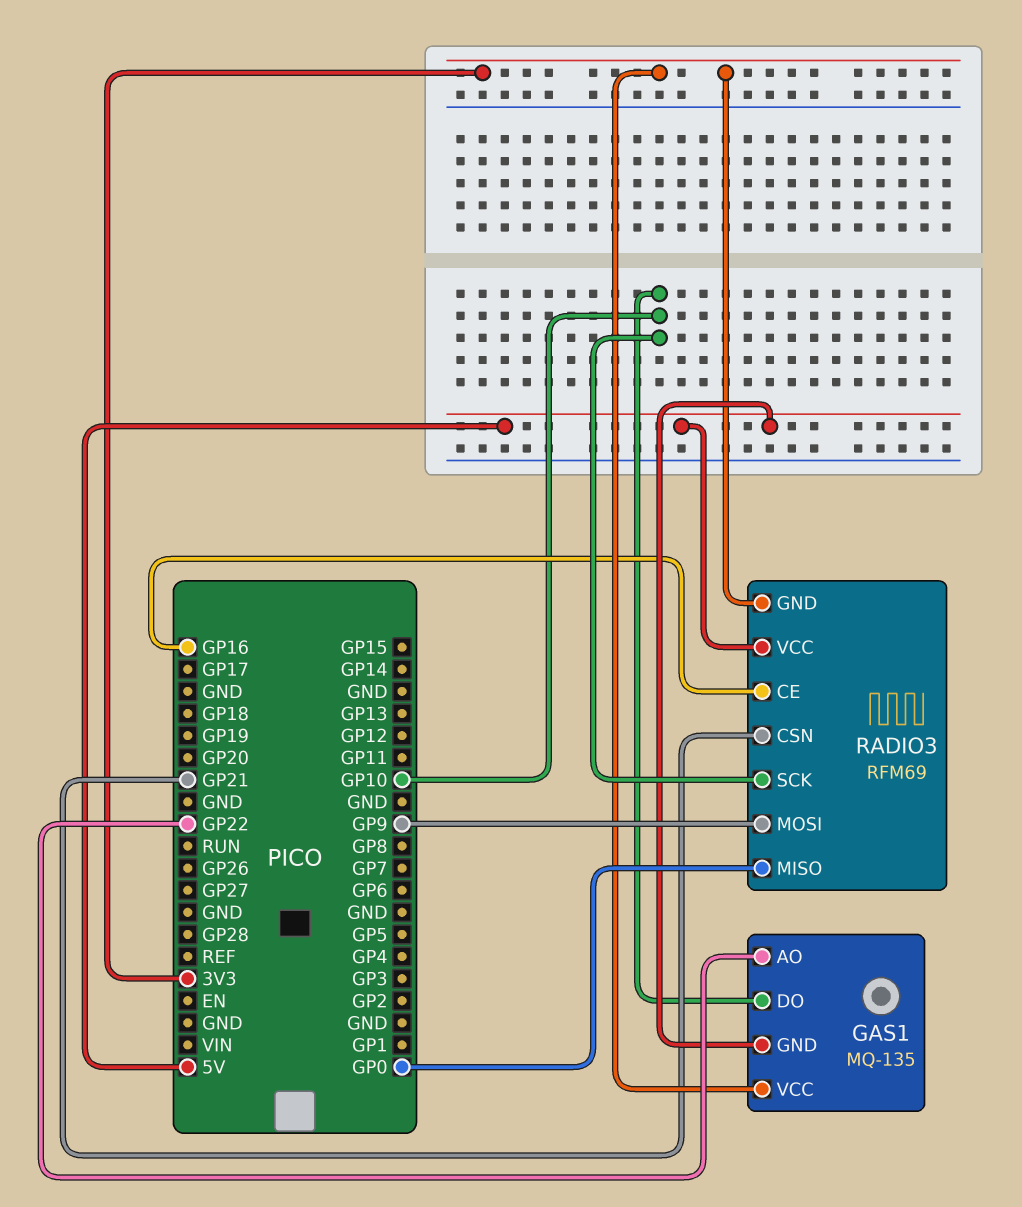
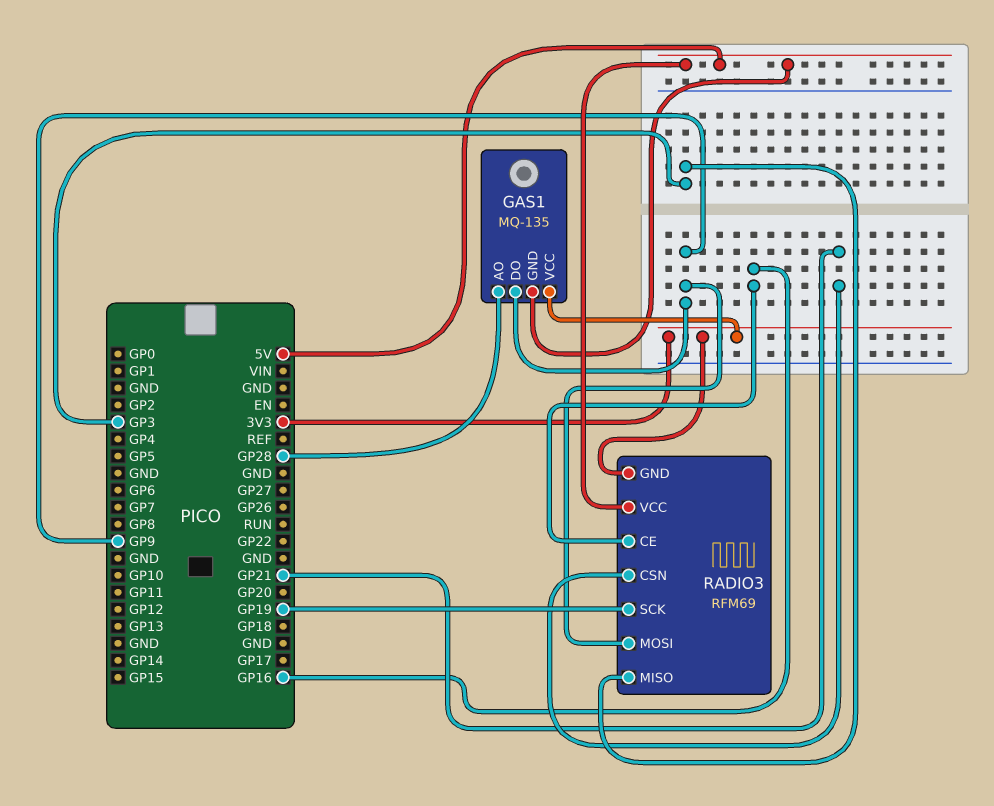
GAS1 pin AO: GP22 -> GP28
GAS1 pin DO: GP10 -> GP9
RADIO3 pin MISO: GP0 -> GP3
RADIO3 pin SCK: GP10 -> GP19

